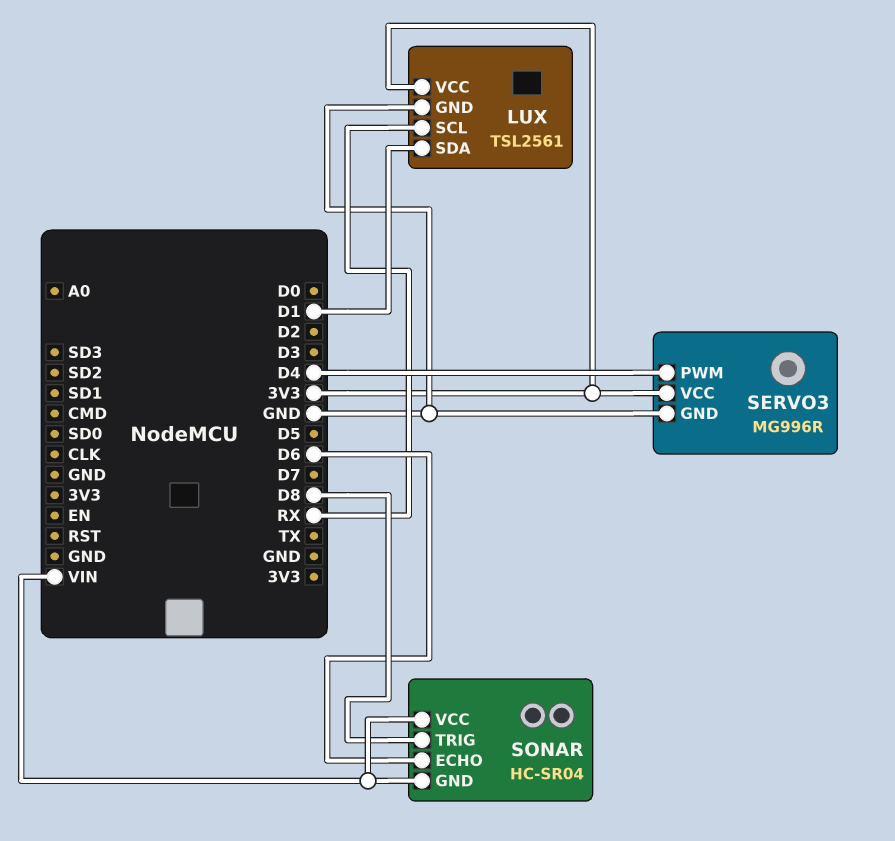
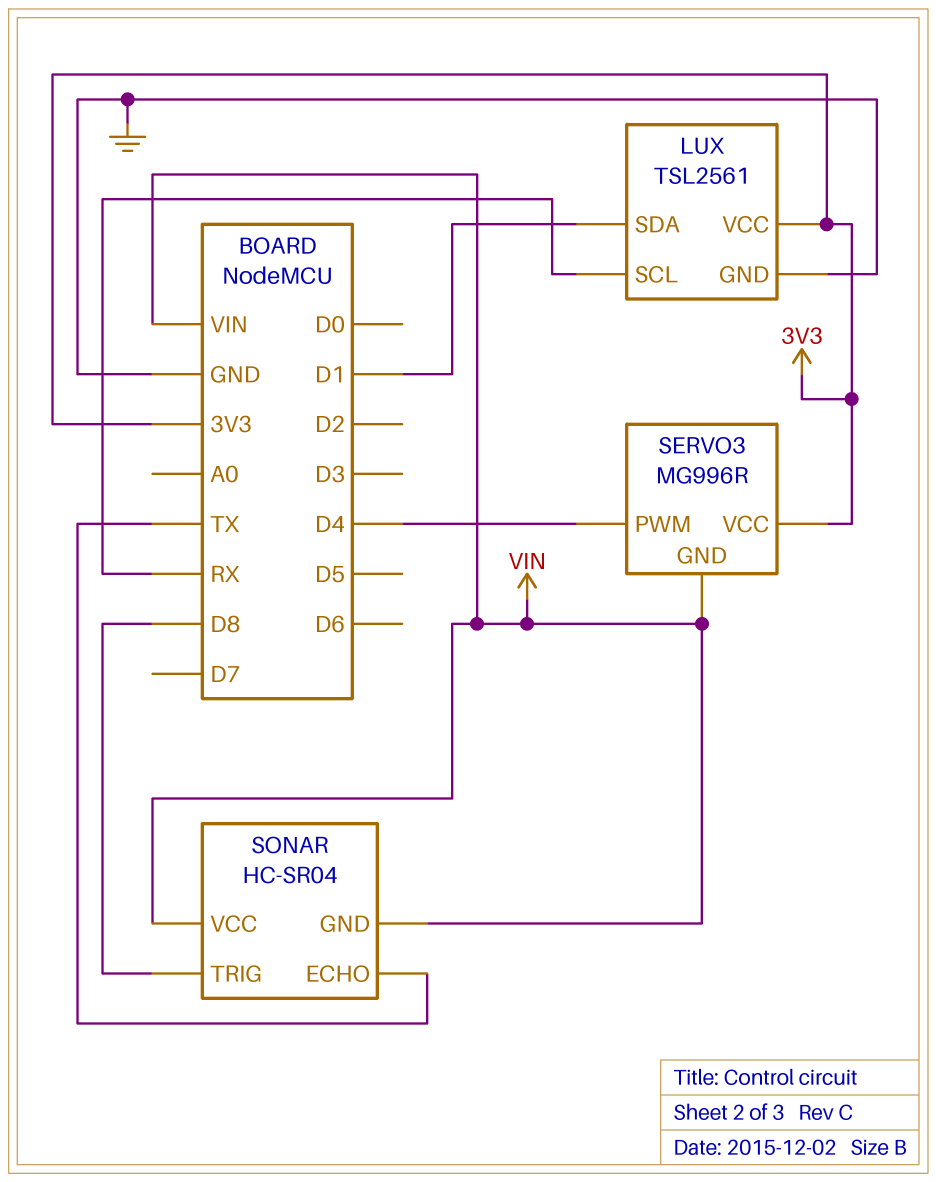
SERVO3 pin GND: GND -> VIN
SONAR pin ECHO: D6 -> TX

